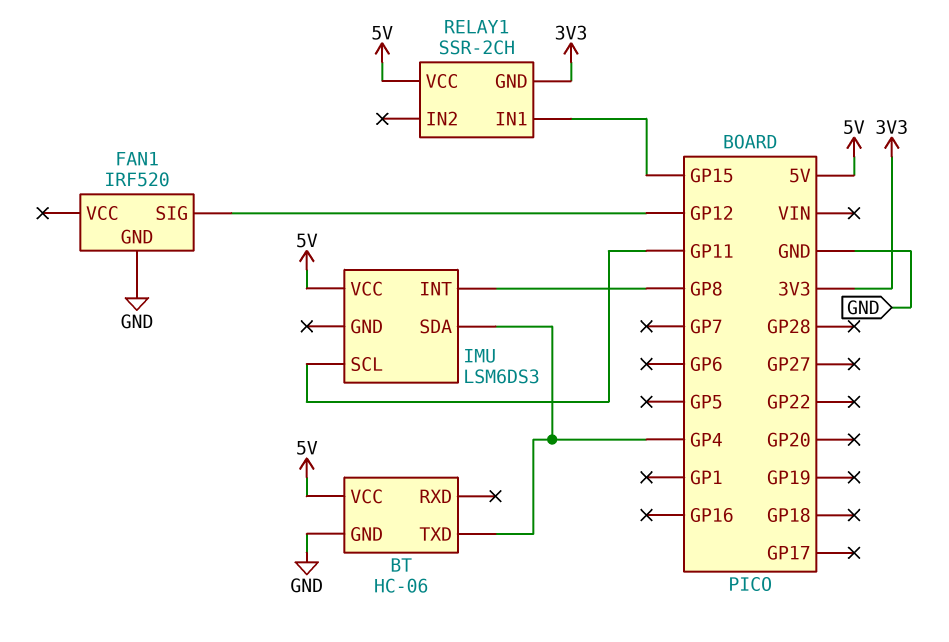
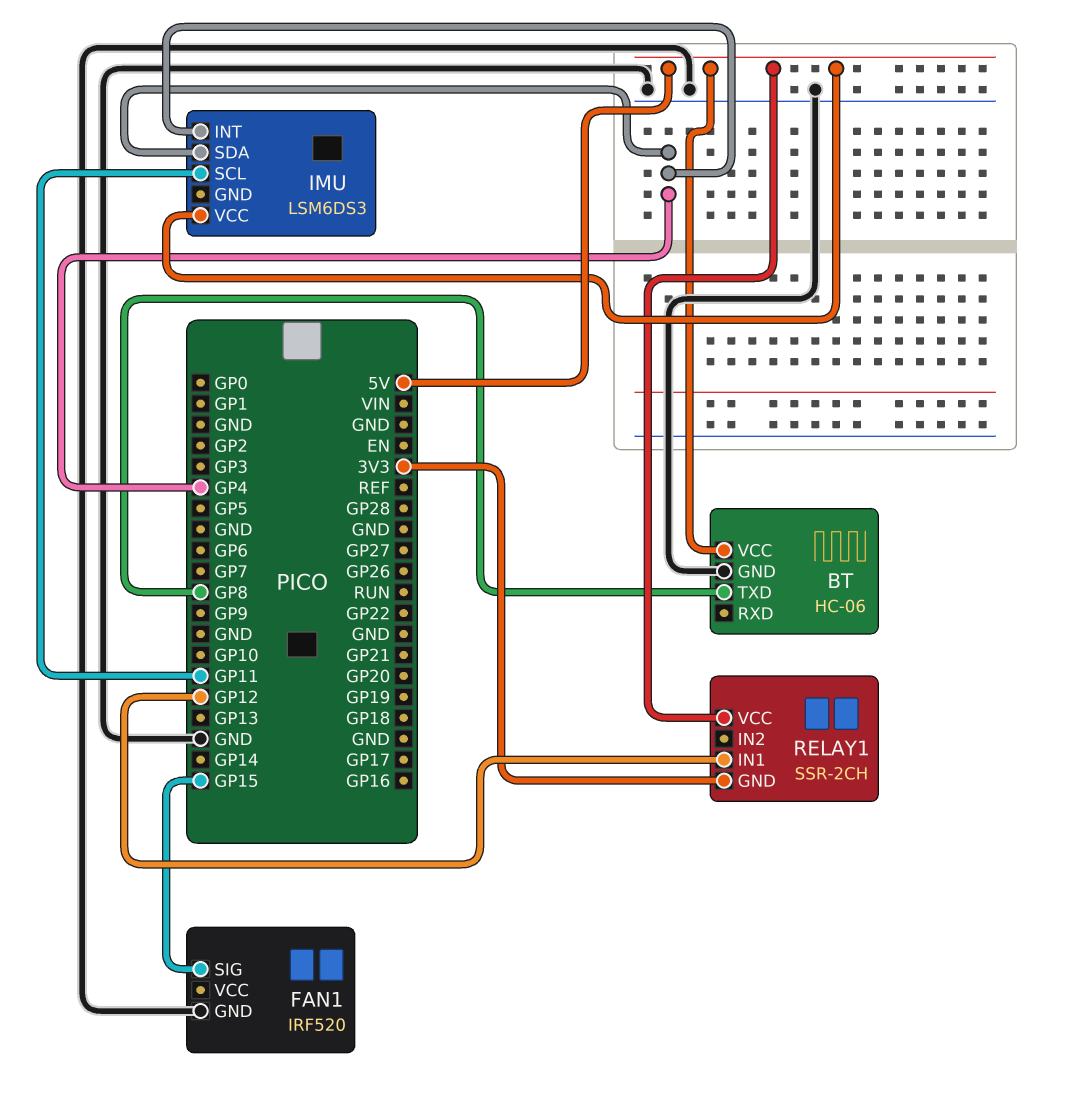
BT pin TXD: GP4 -> GP8
FAN1 pin SIG: GP12 -> GP15
IMU pin INT: GP8 -> GP4
RELAY1 pin IN1: GP15 -> GP12

